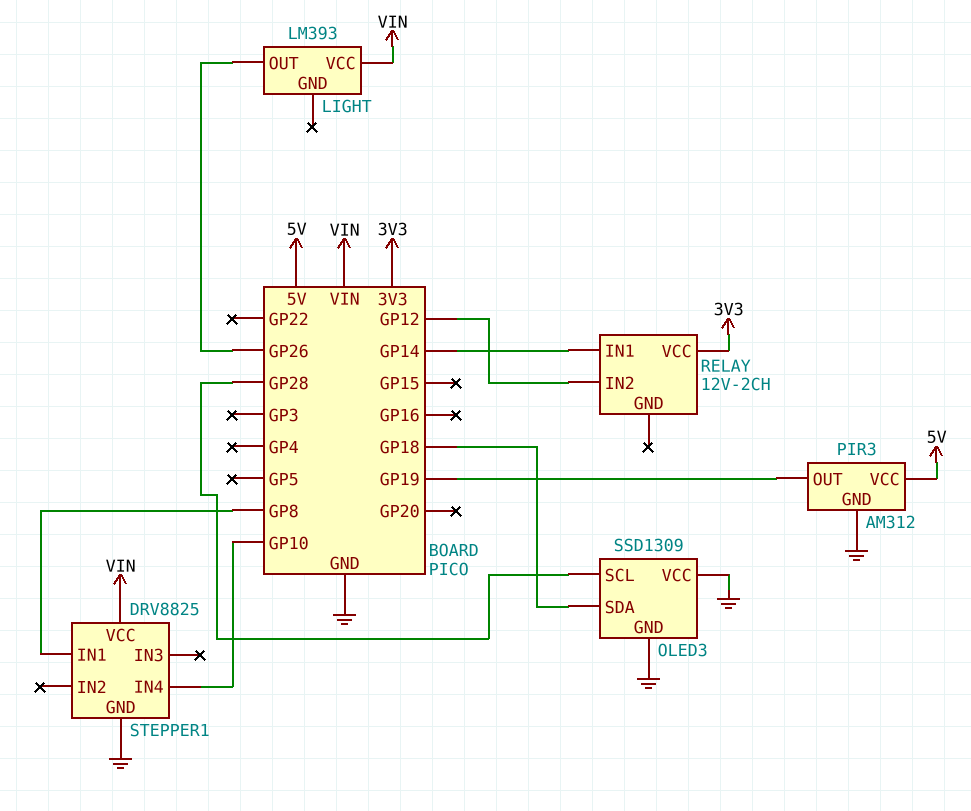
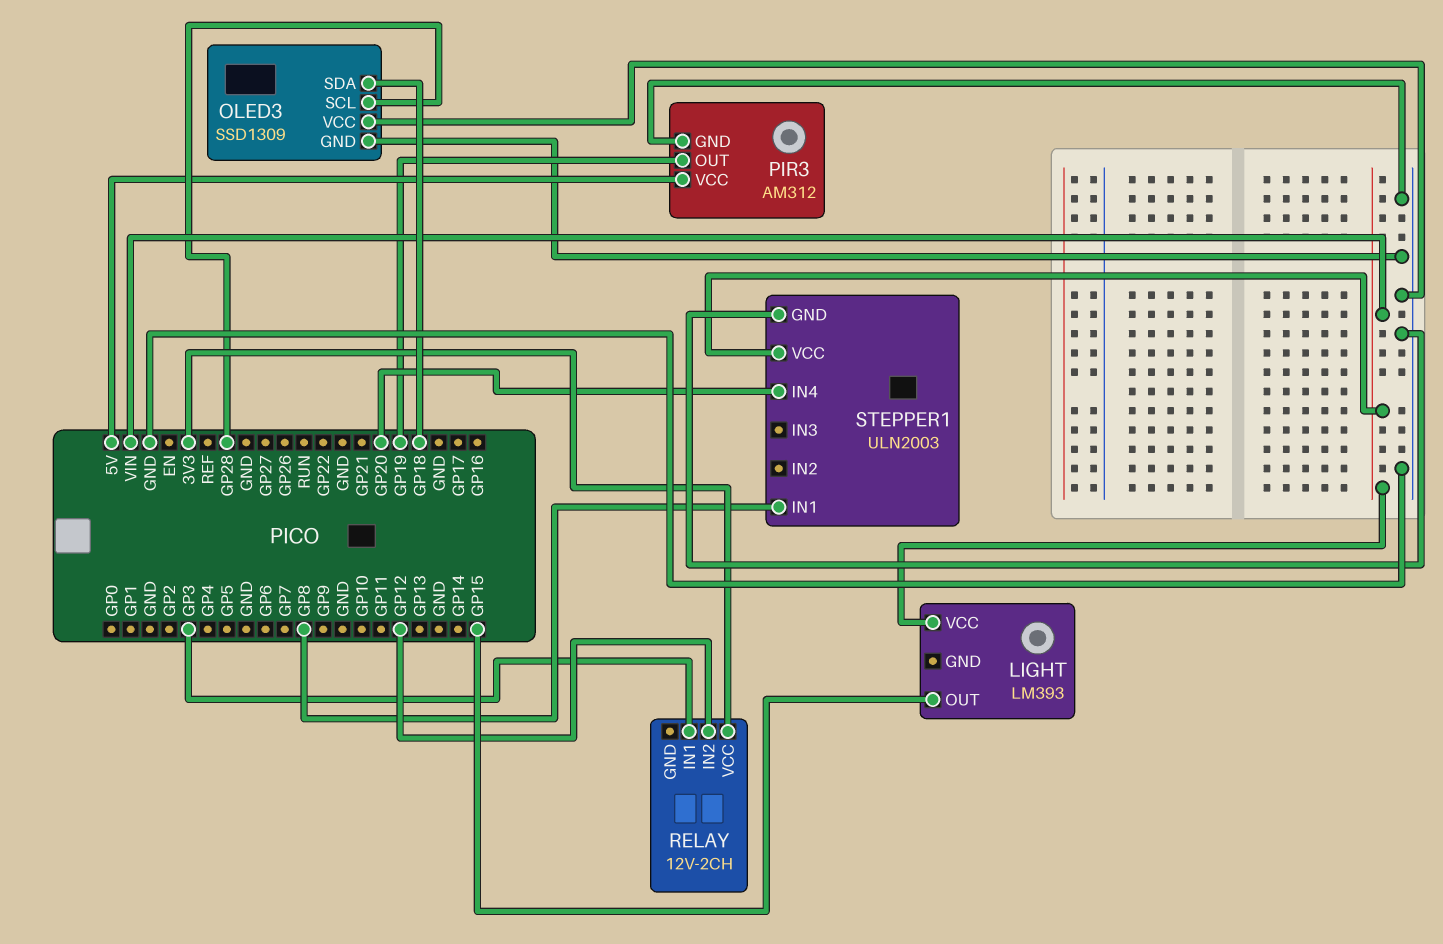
LIGHT pin OUT: GP26 -> GP15
RELAY pin IN1: GP14 -> GP3
STEPPER1: DRV8825 -> ULN2003
STEPPER1 pin IN4: GP10 -> GP20

